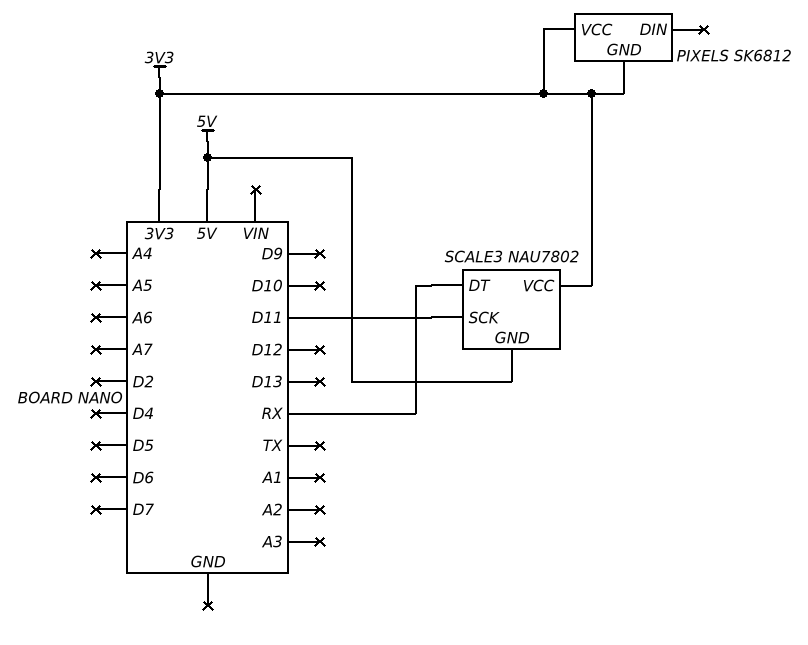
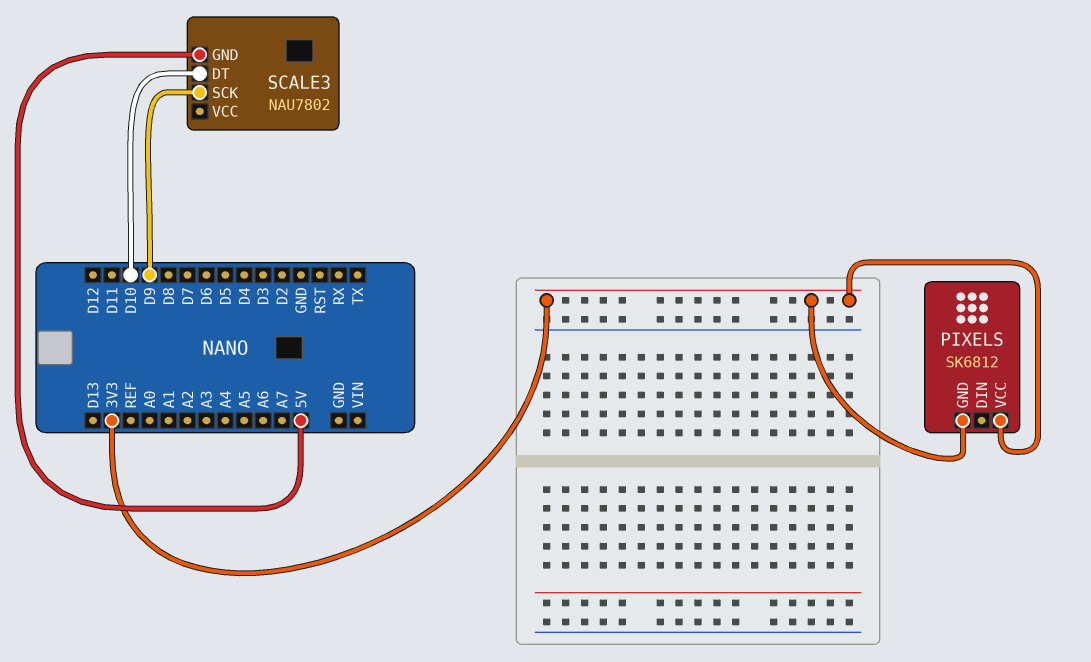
SCALE3 pin DT: RX -> D10
SCALE3 pin SCK: D11 -> D9
SCALE3 pin VCC: 3V3 -> none

